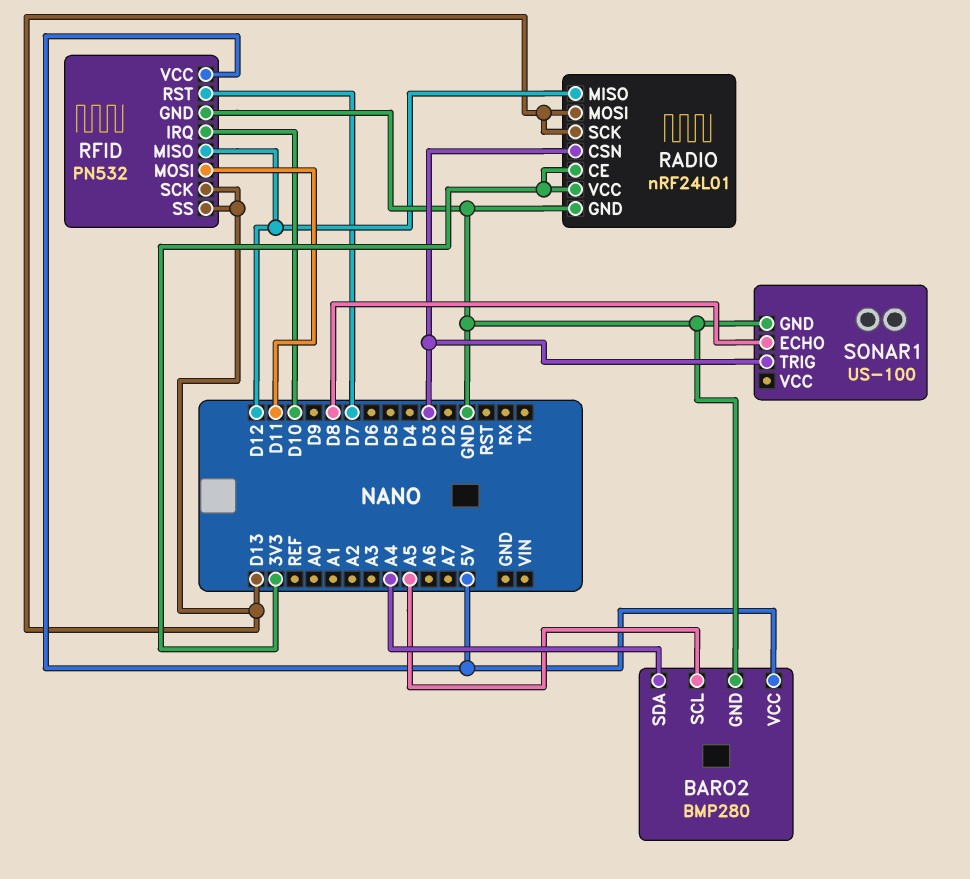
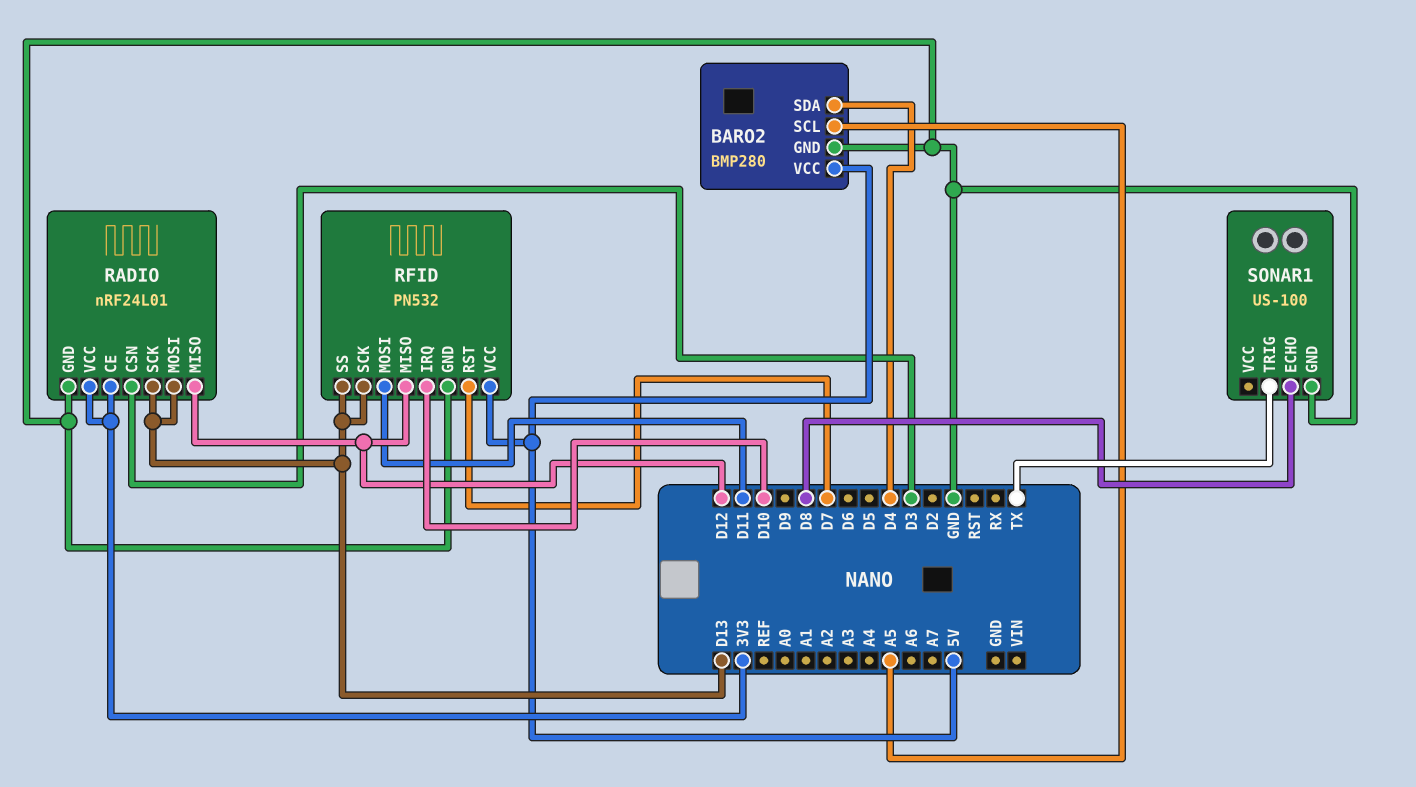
BARO2 pin SDA: A4 -> D4
SONAR1 pin TRIG: D3 -> TX

